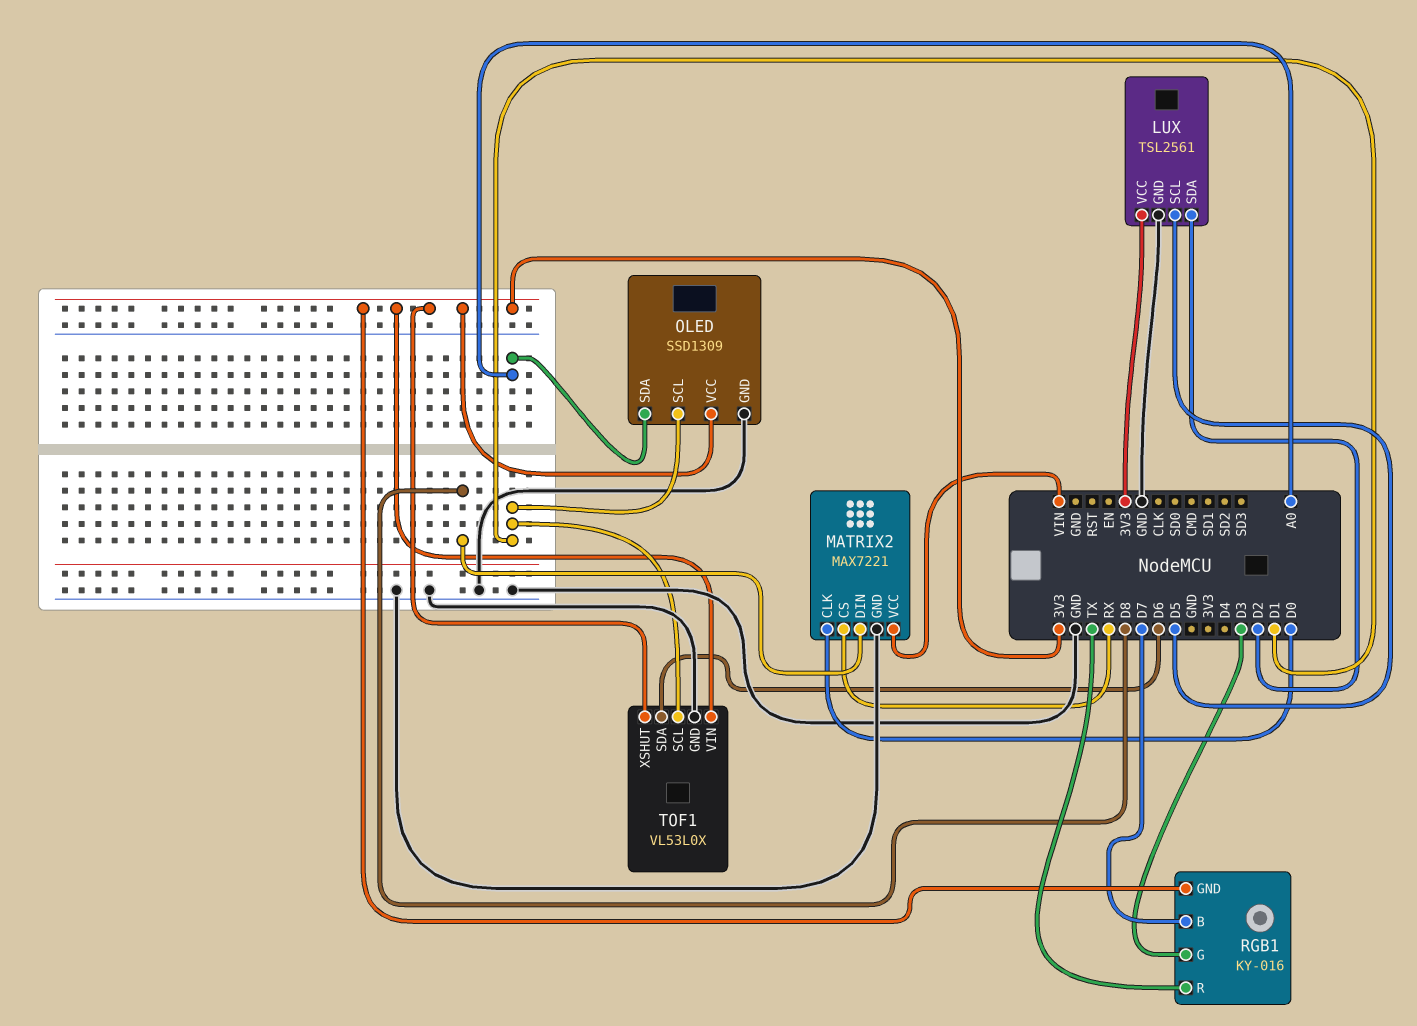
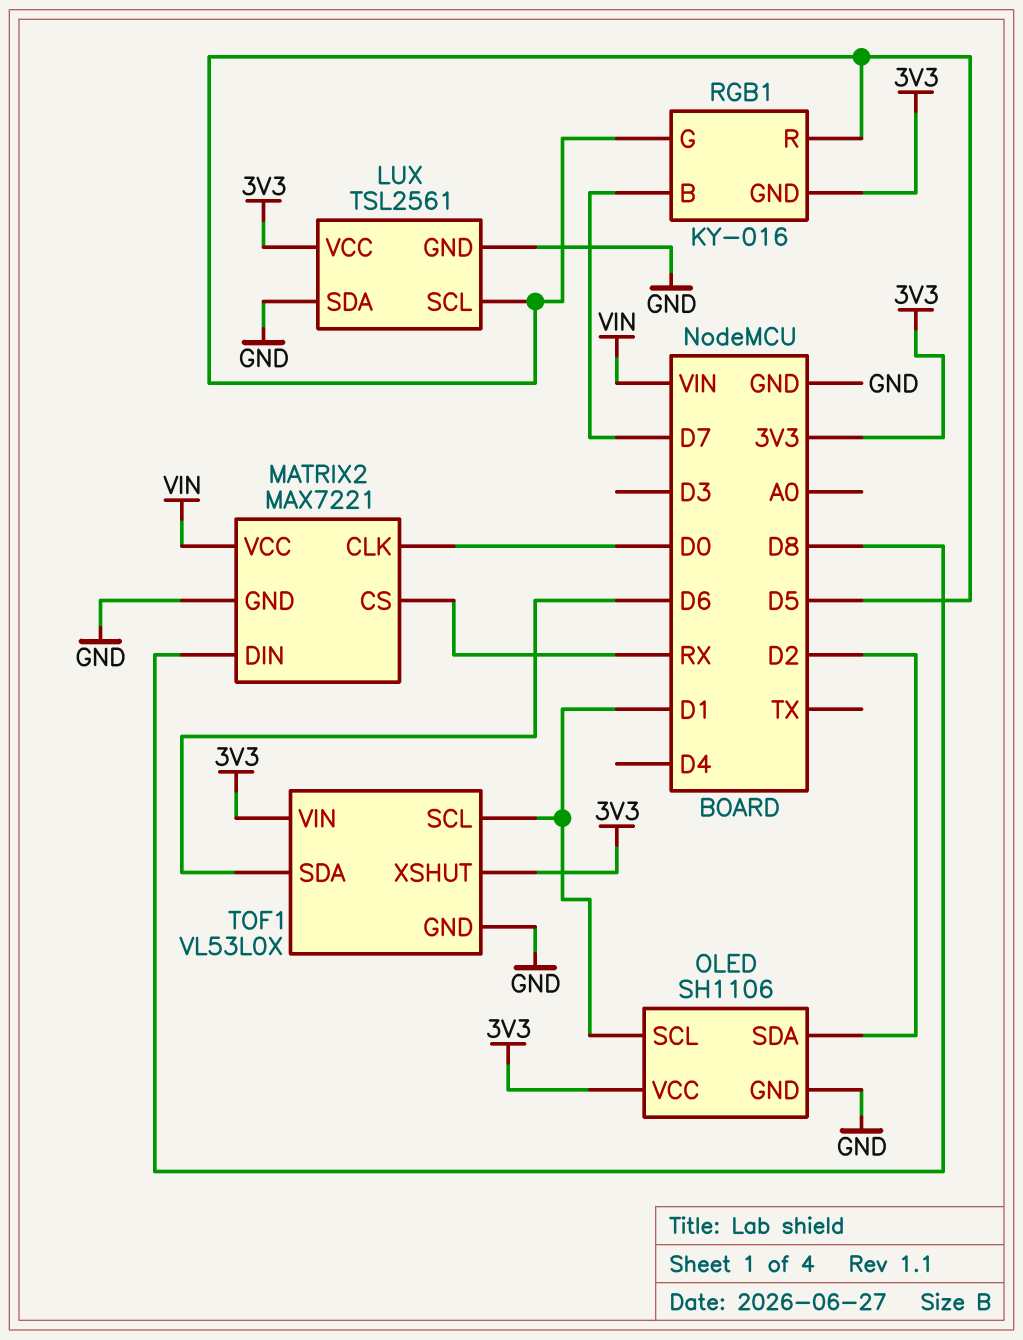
LUX pin SDA: D2 -> GND
OLED: SSD1309 -> SH1106
OLED pin SDA: A0 -> D2
RGB1 pin G: D3 -> D5
RGB1 pin R: TX -> D5

